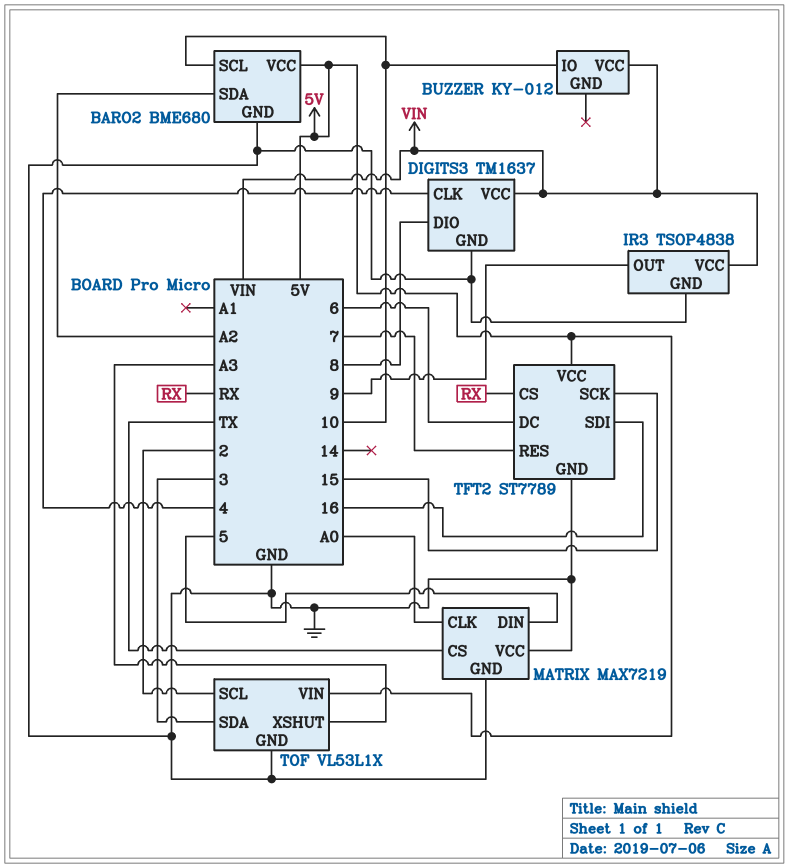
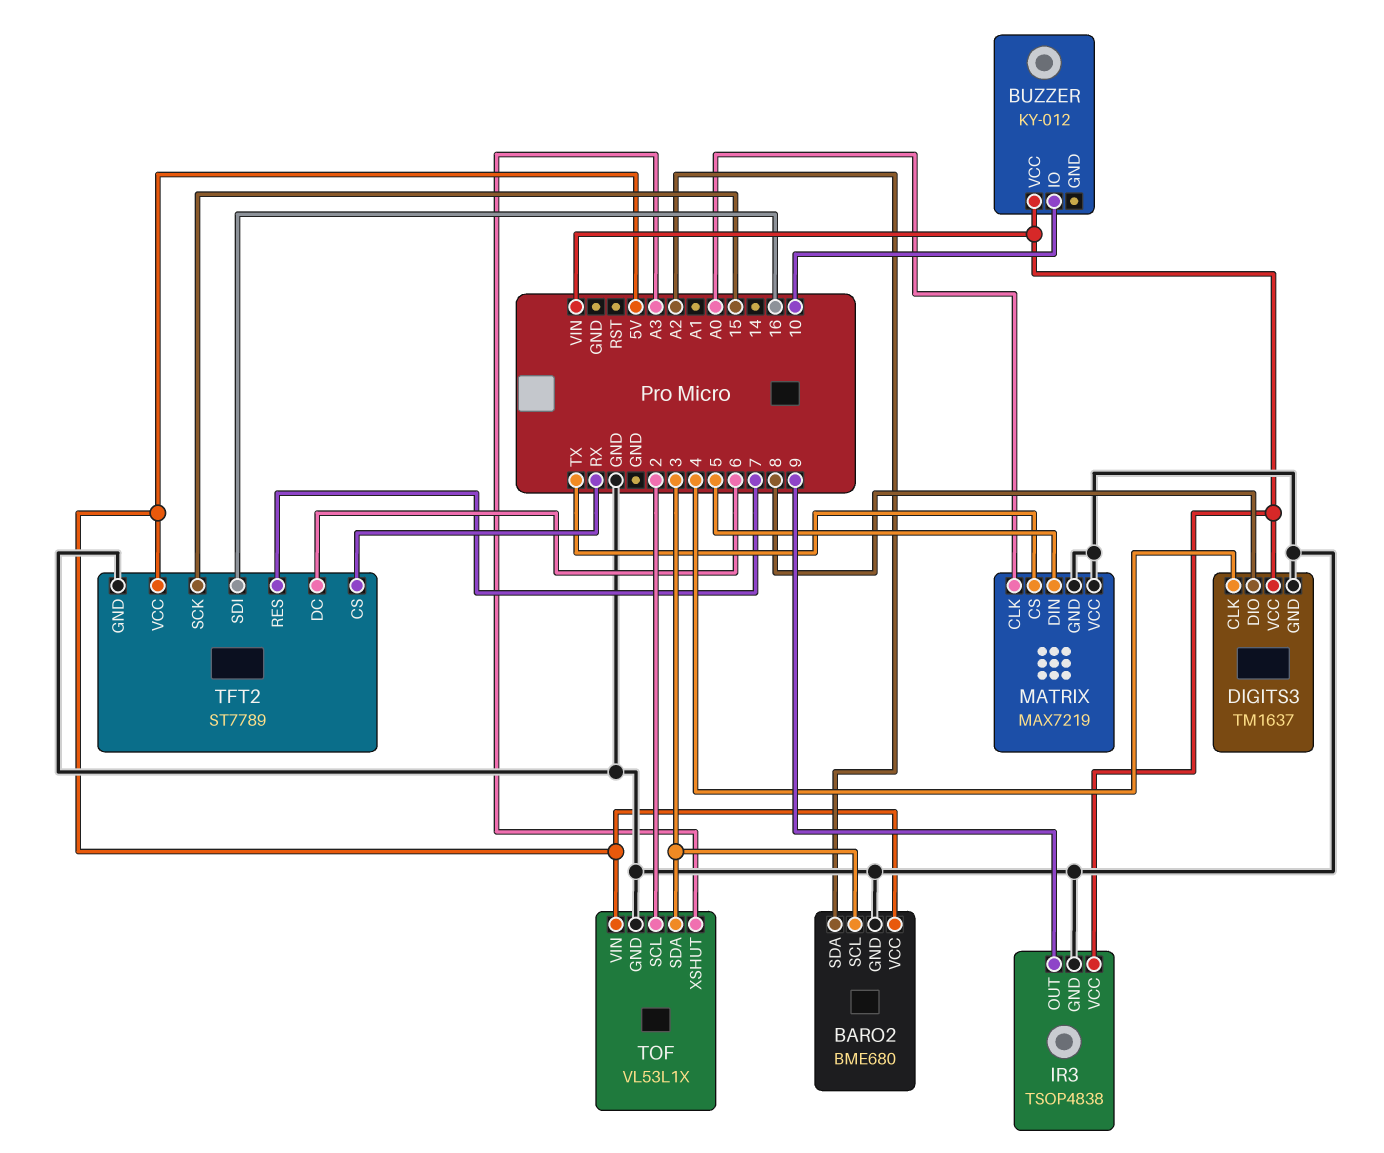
BARO2 pin SCL: 10 -> 3

